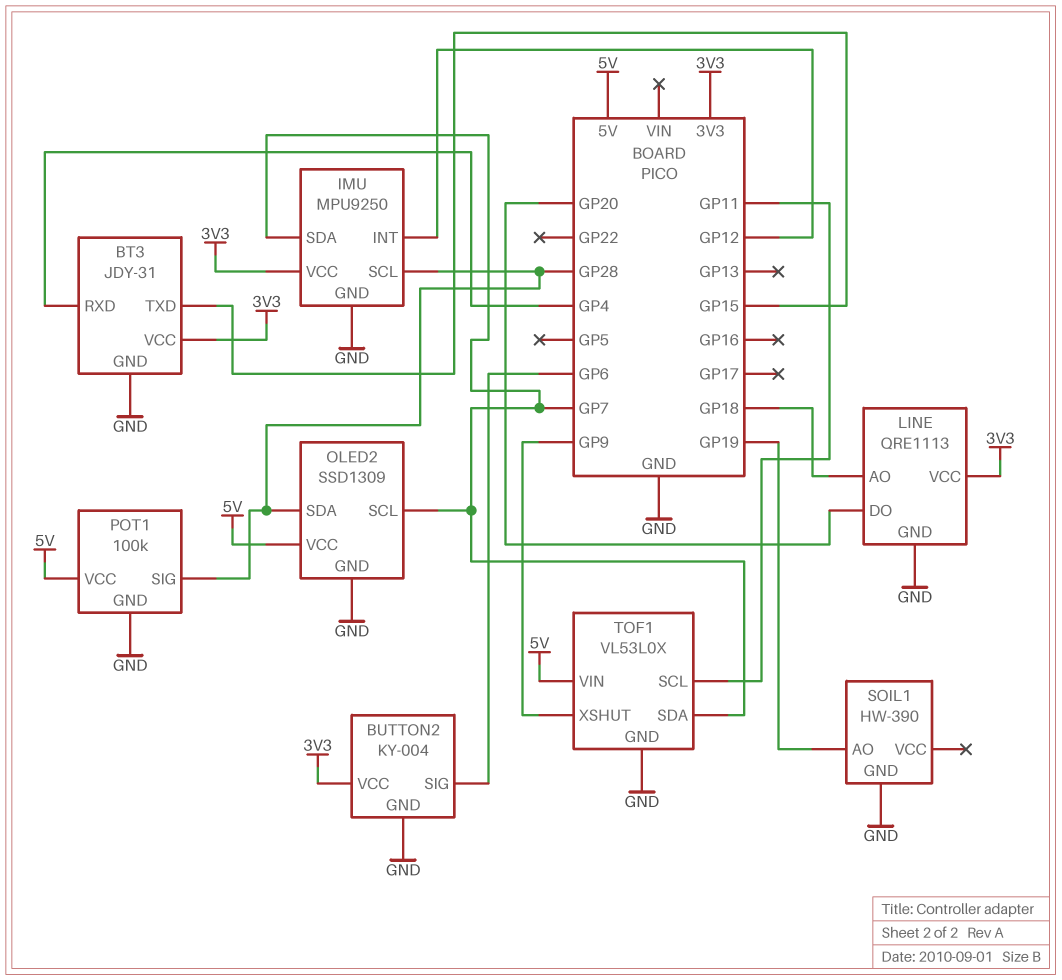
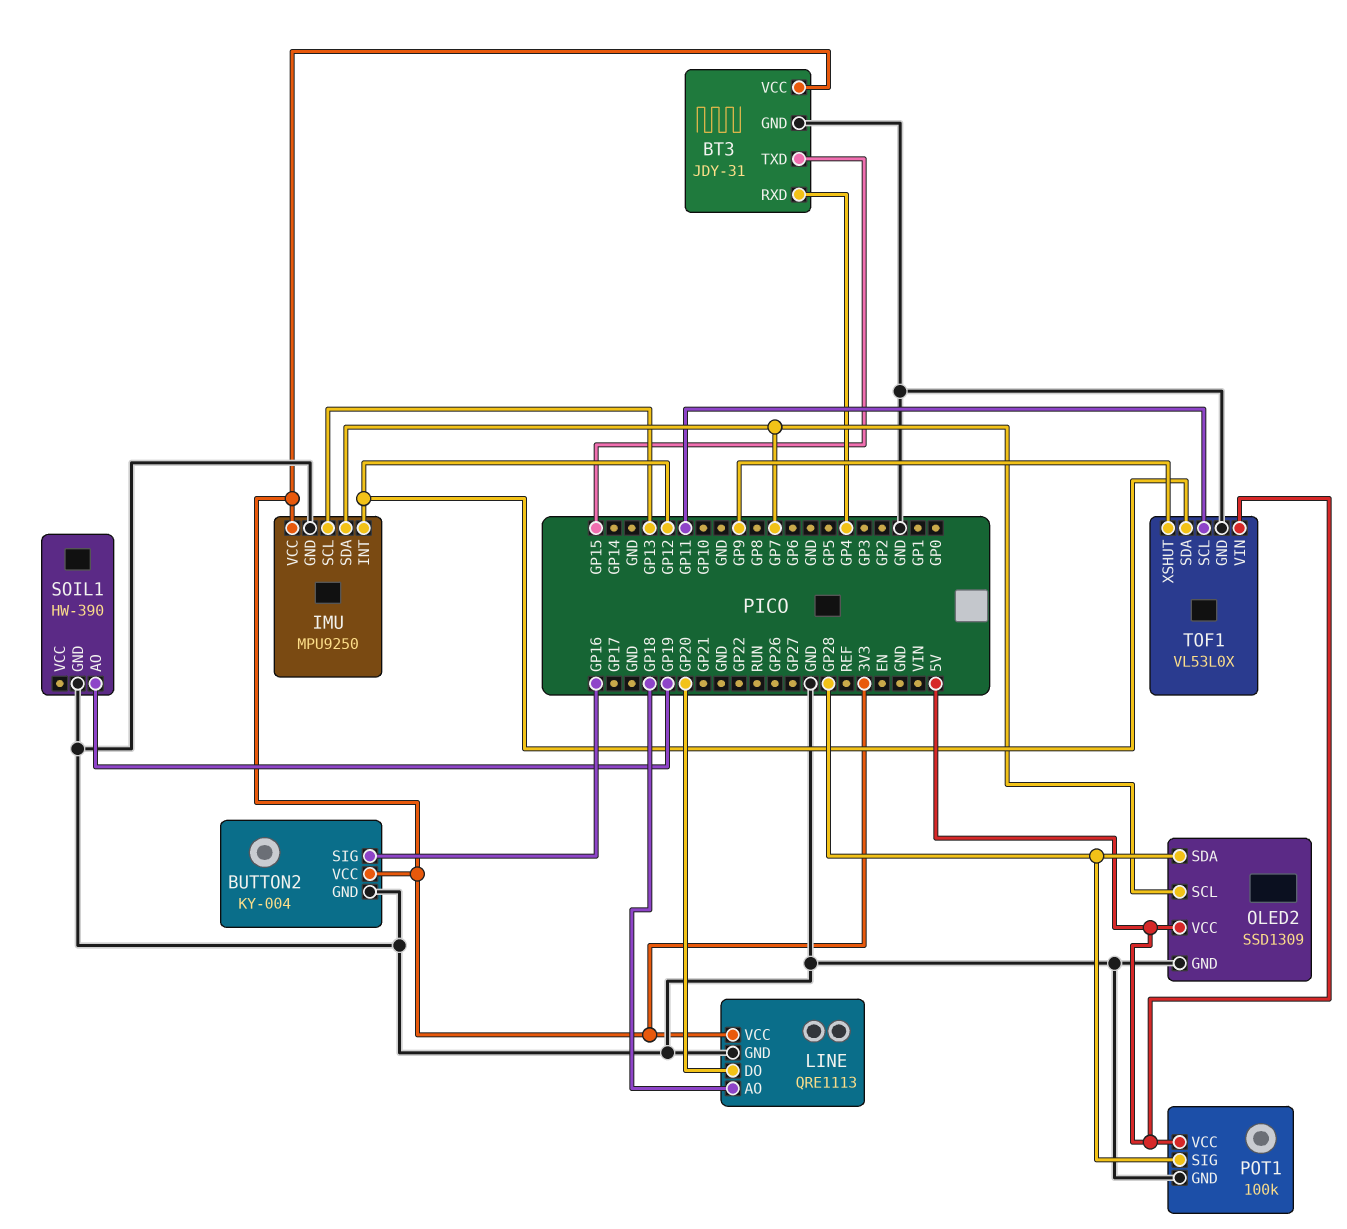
BUTTON2 pin SIG: GP6 -> GP16
IMU pin SCL: GP28 -> GP13
TOF1 pin SDA: GP7 -> GP12

